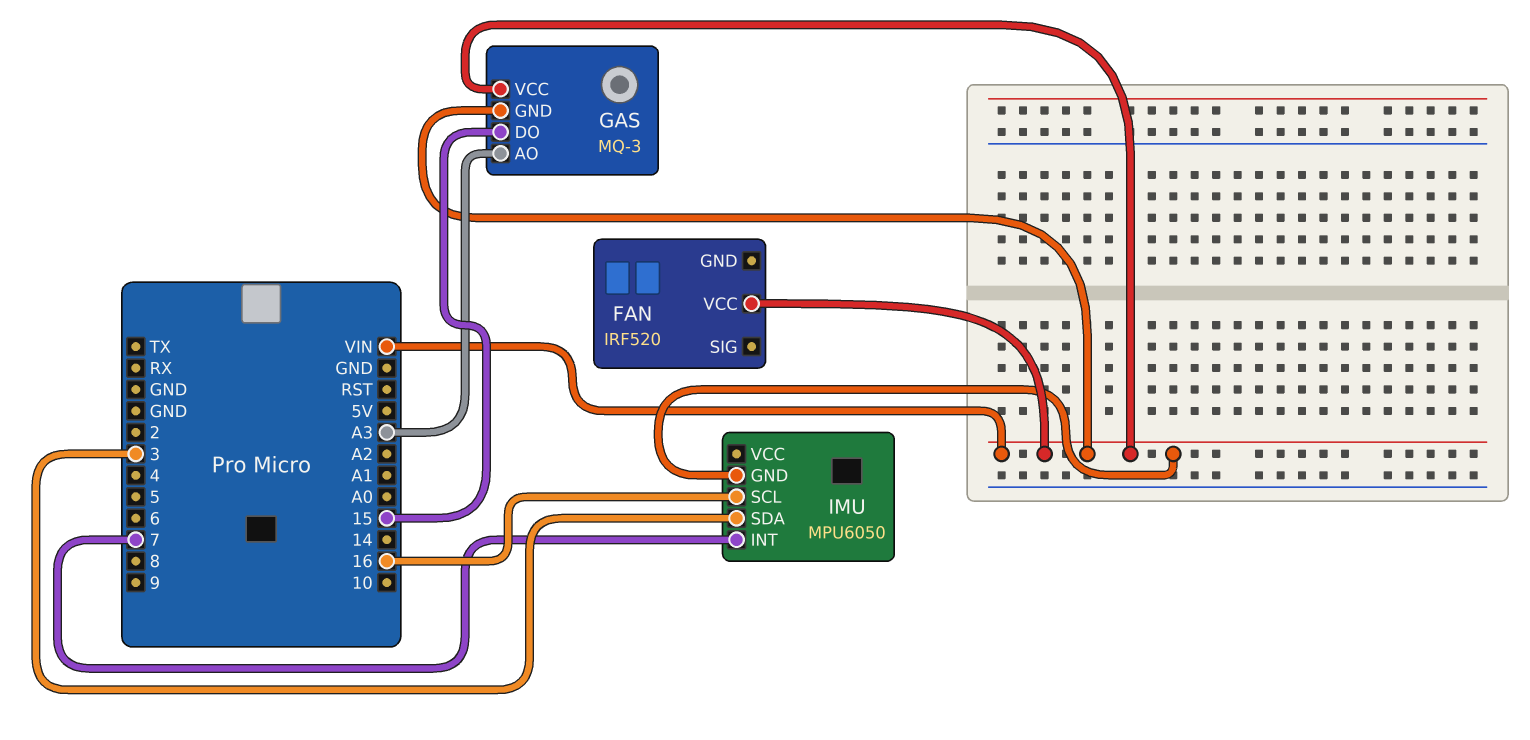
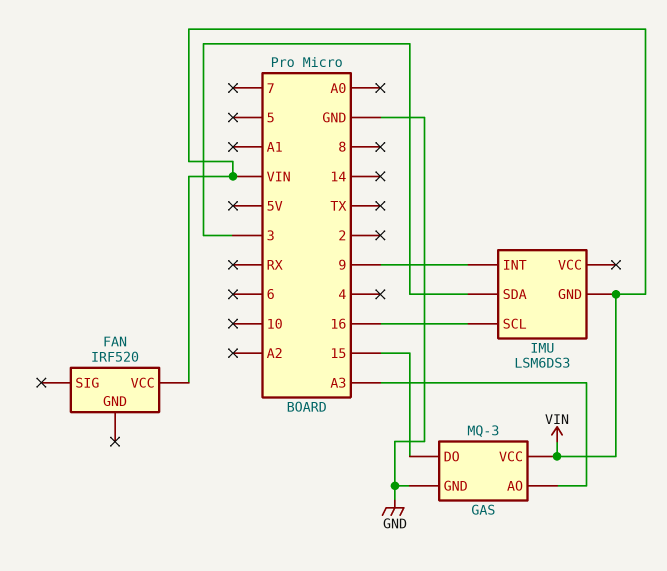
GAS pin GND: VIN -> GND
IMU: MPU6050 -> LSM6DS3
IMU pin INT: 7 -> 9

